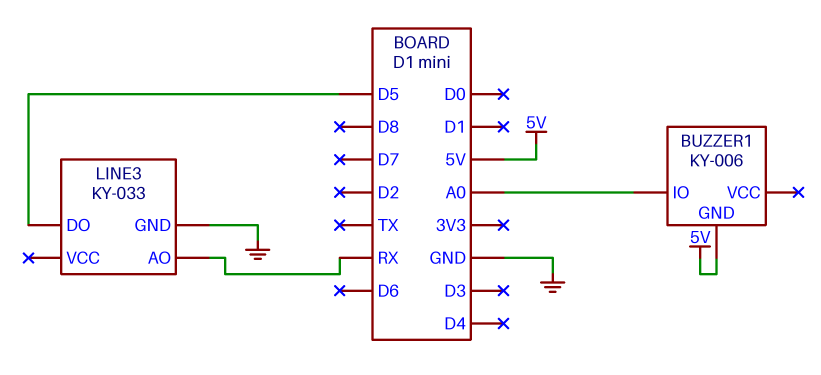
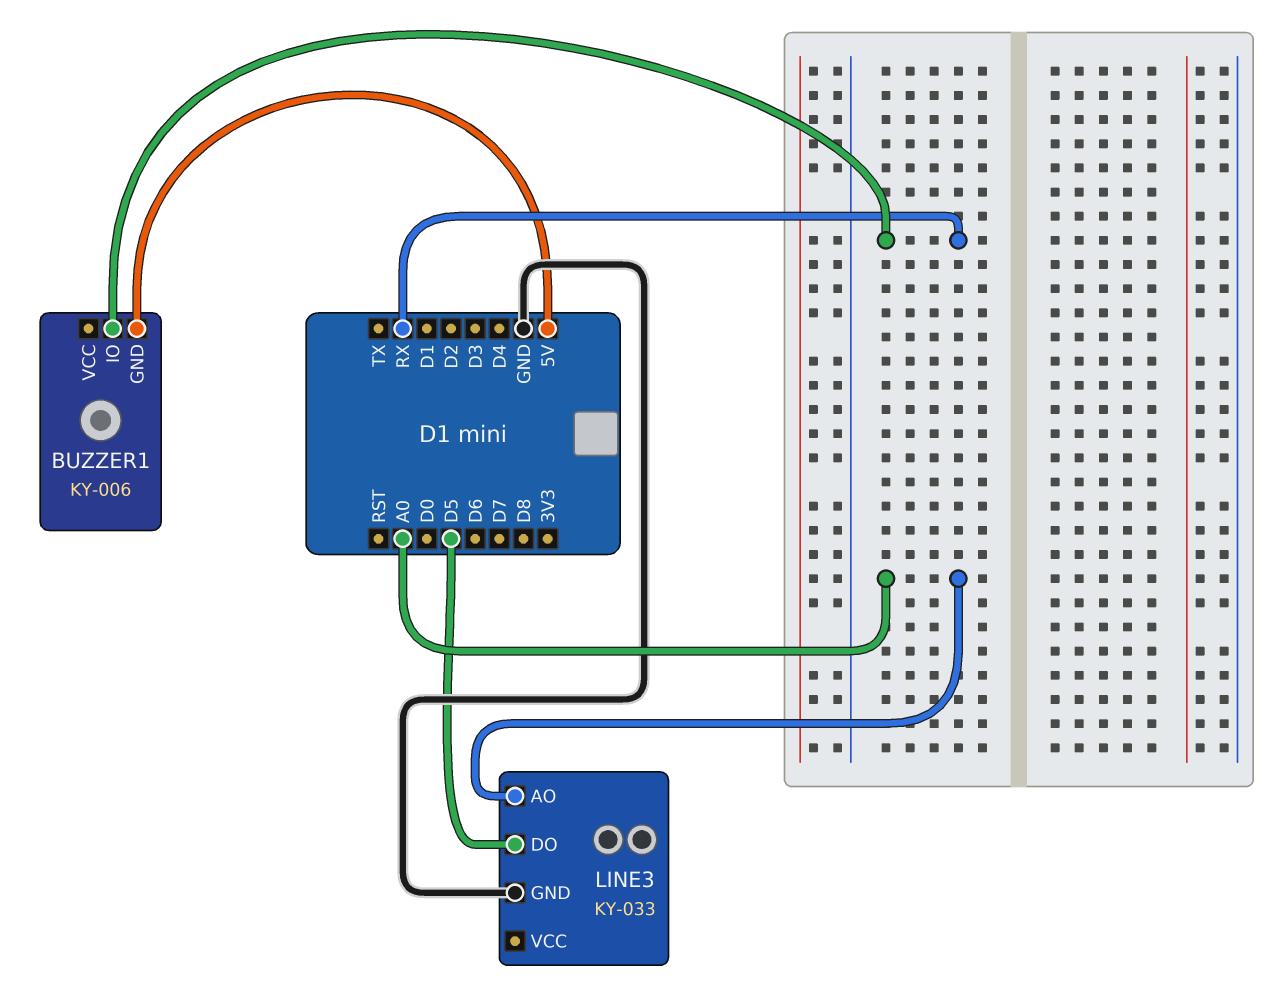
BUZZER1 pin IO: A0 -> RX
LINE3 pin AO: RX -> A0

